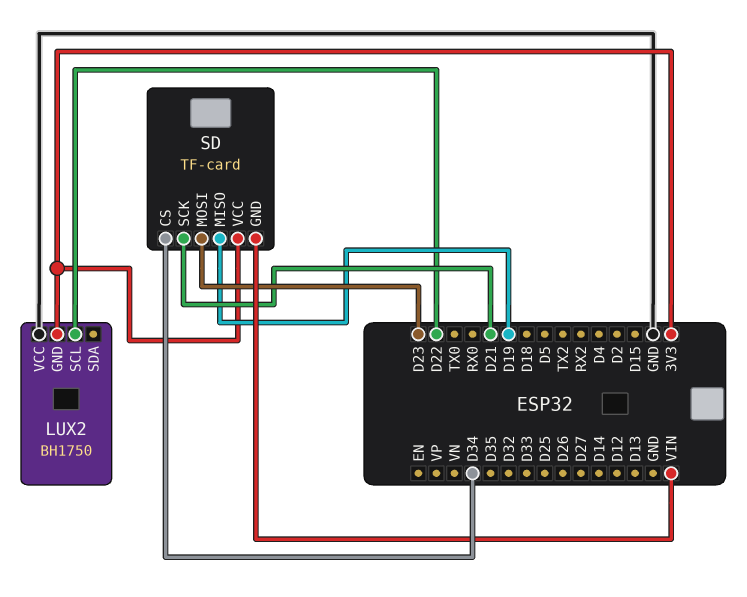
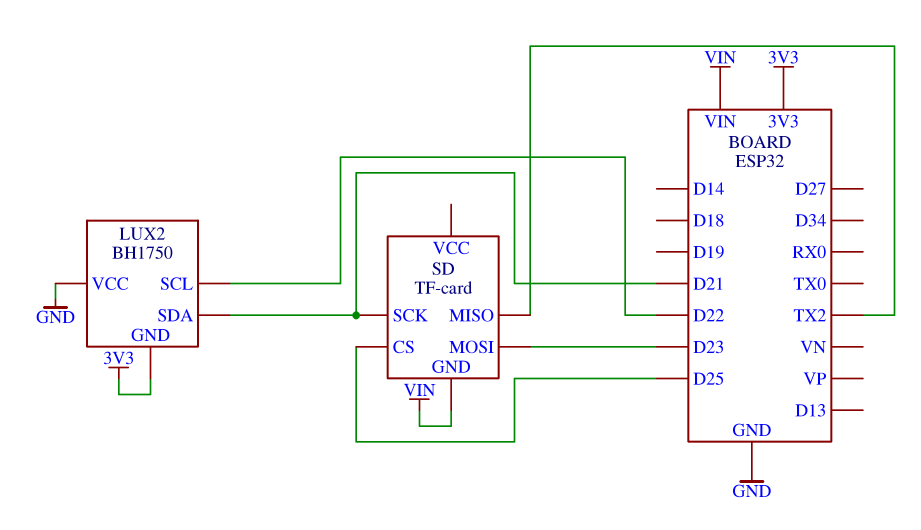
LUX2 pin SDA: none -> D21
SD pin CS: D34 -> D25
SD pin MISO: D19 -> TX2
SD pin VCC: 3V3 -> none

